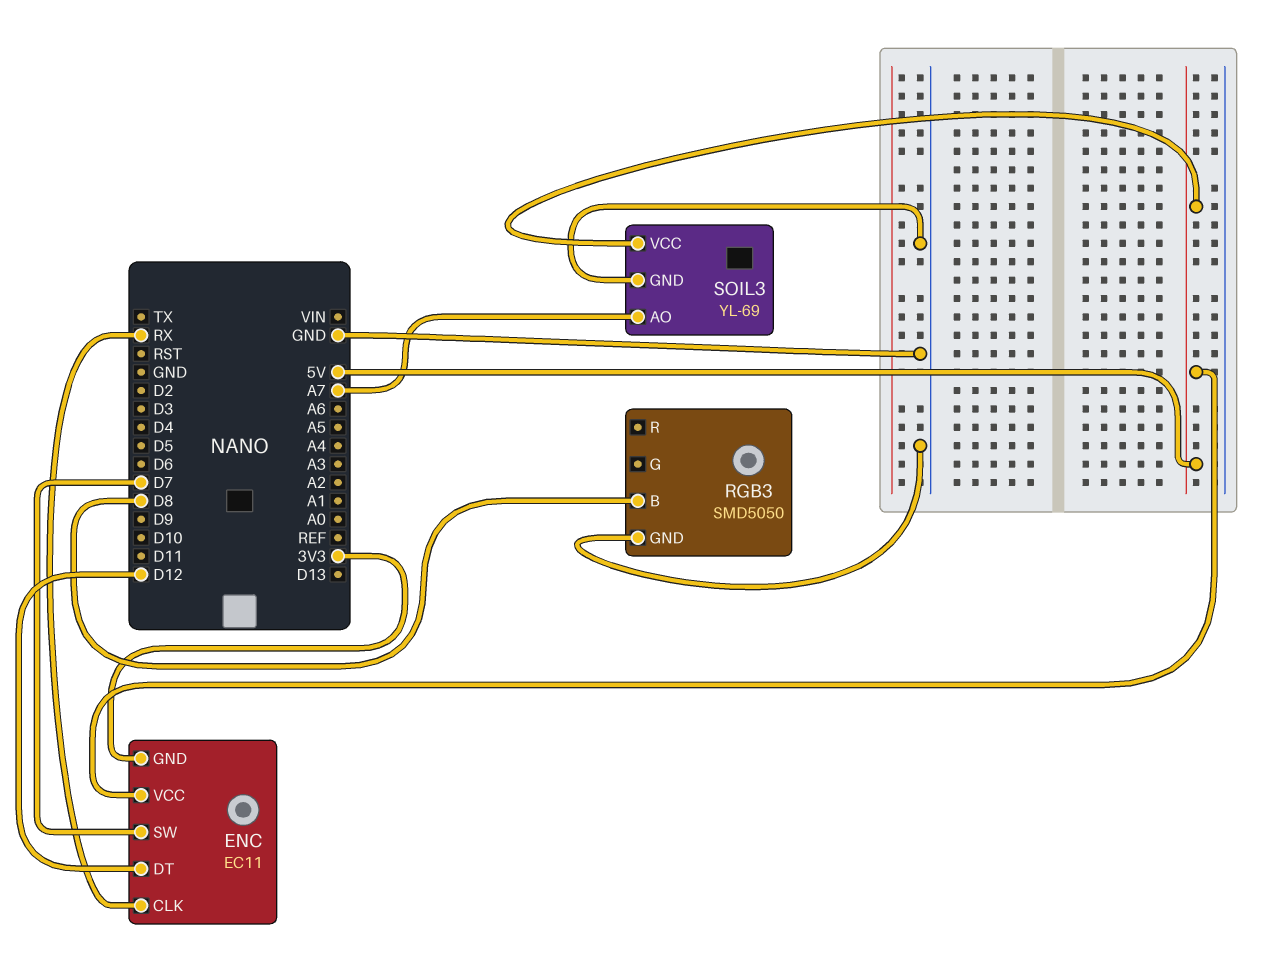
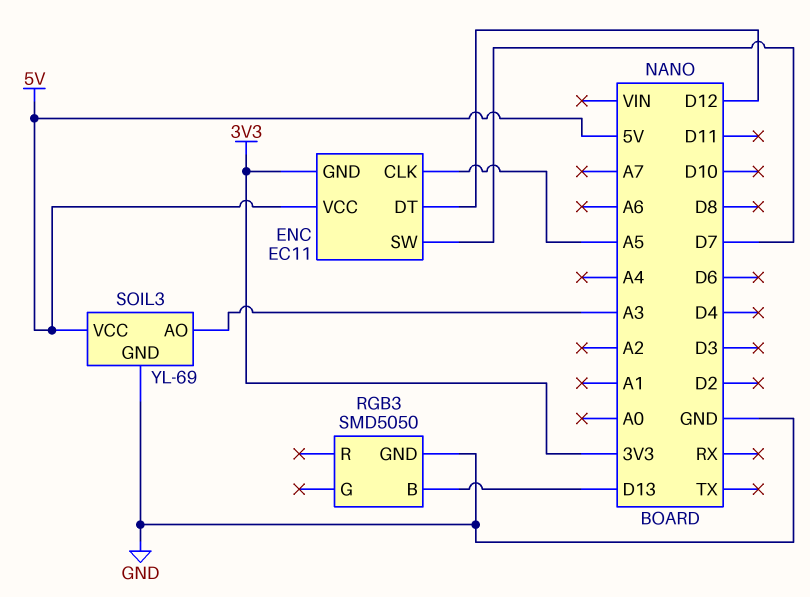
ENC pin CLK: RX -> A5
RGB3 pin B: D8 -> D13
SOIL3 pin AO: A7 -> A3

